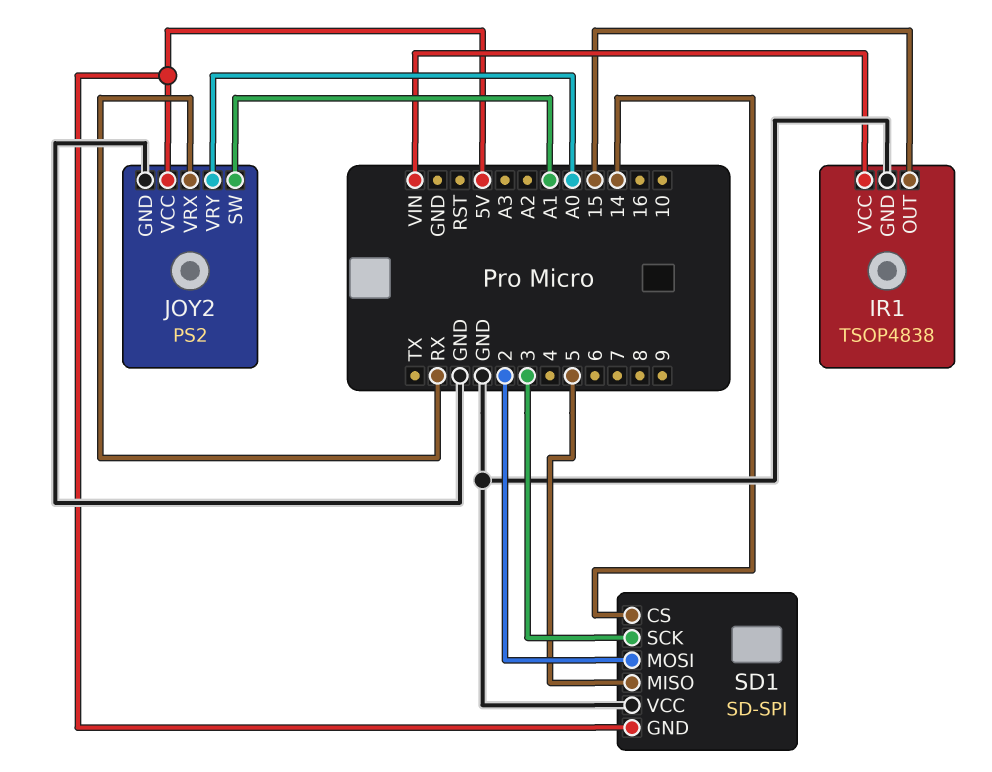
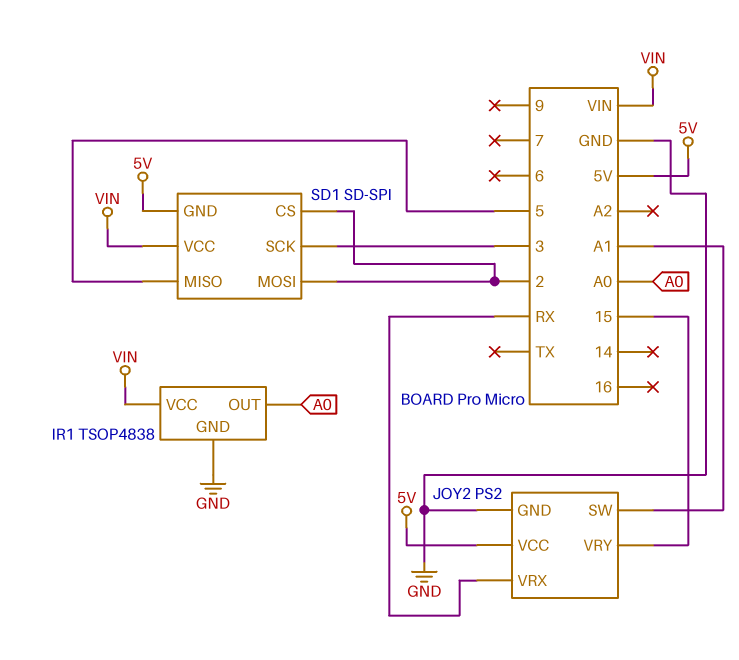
IR1 pin OUT: 15 -> A0
JOY2 pin VRY: A0 -> 15
SD1 pin CS: 14 -> 2
SD1 pin VCC: GND -> VIN

